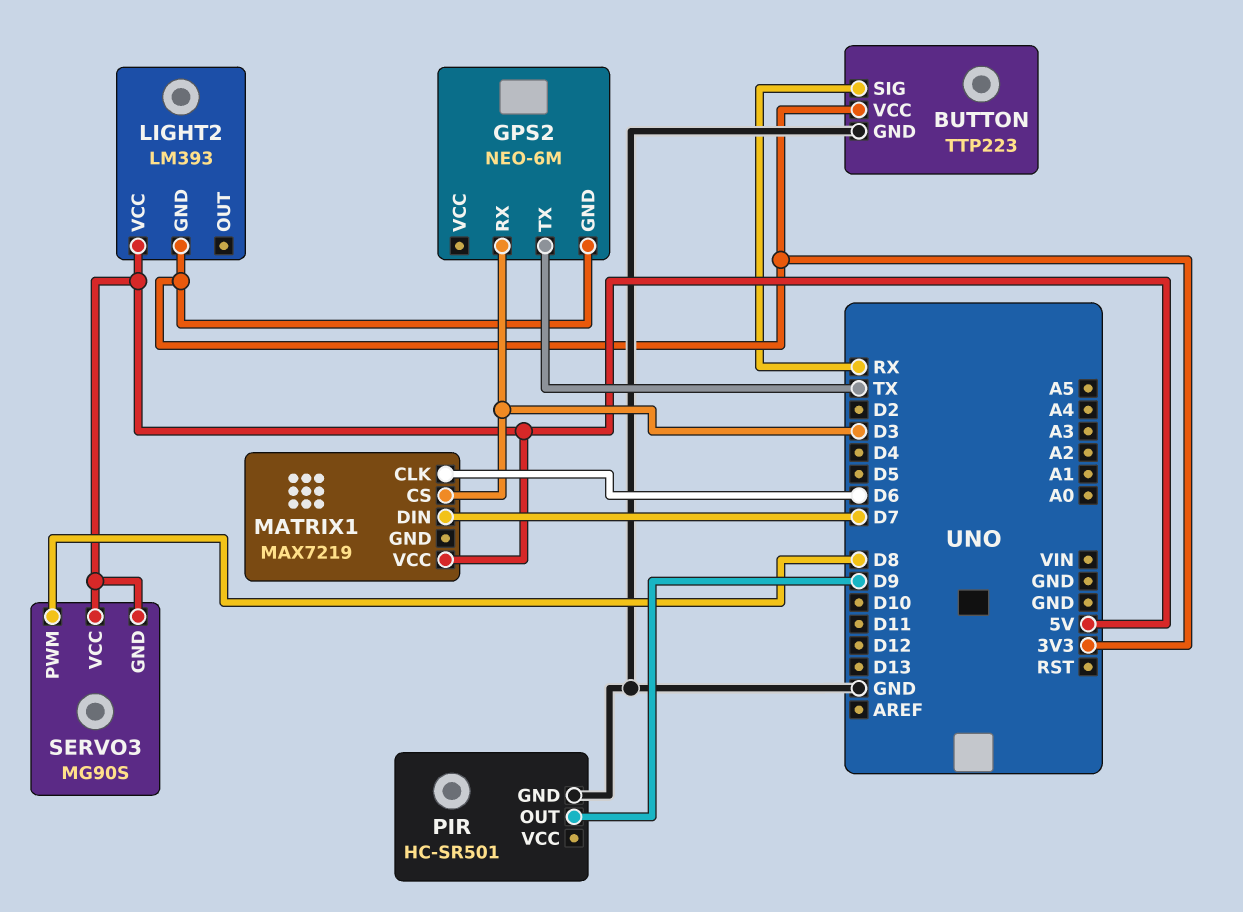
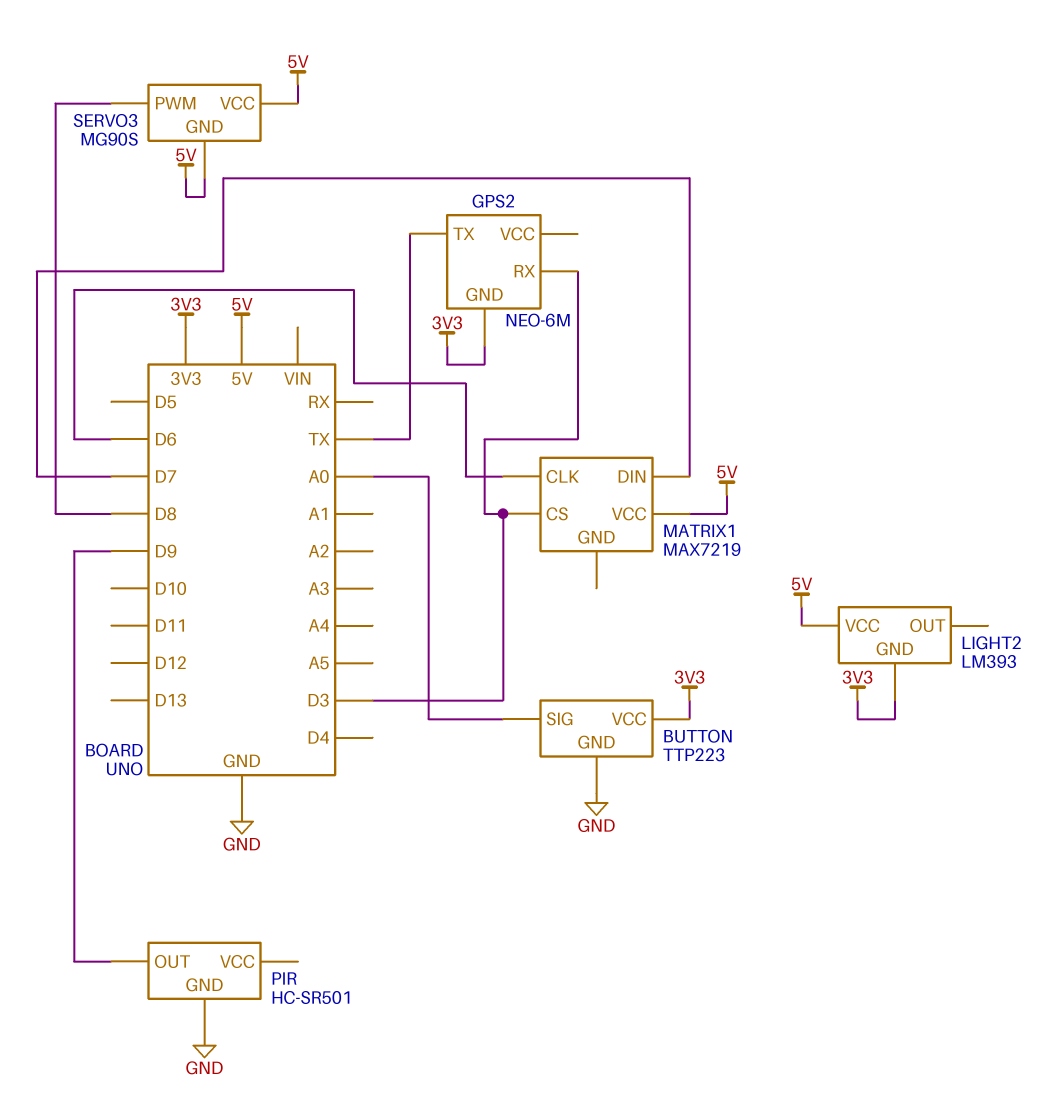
BUTTON pin SIG: RX -> A0

